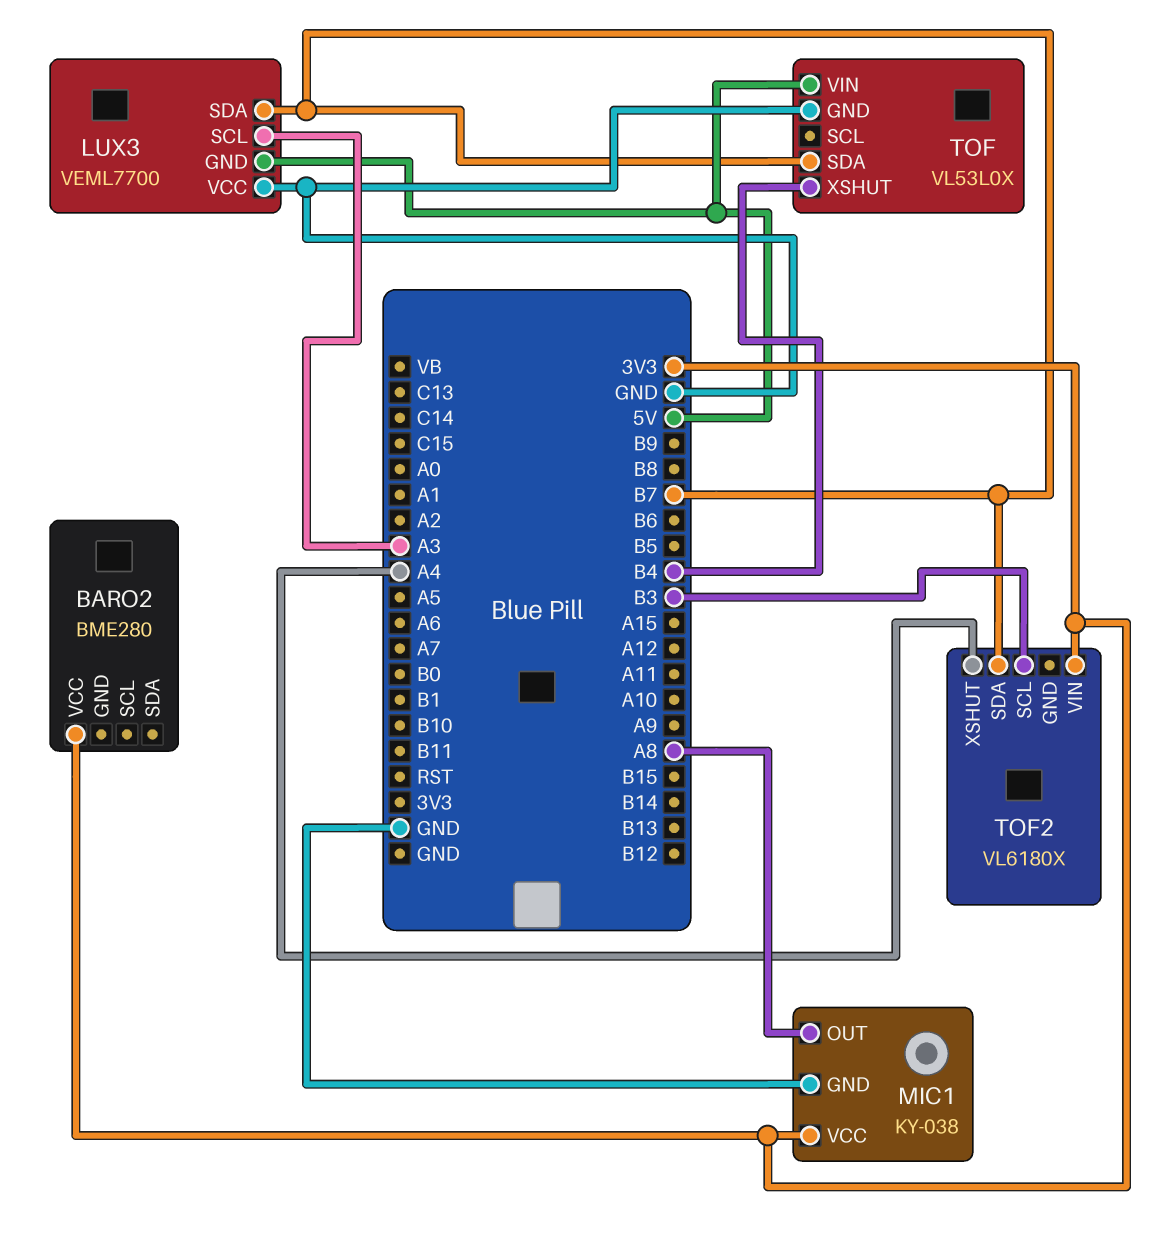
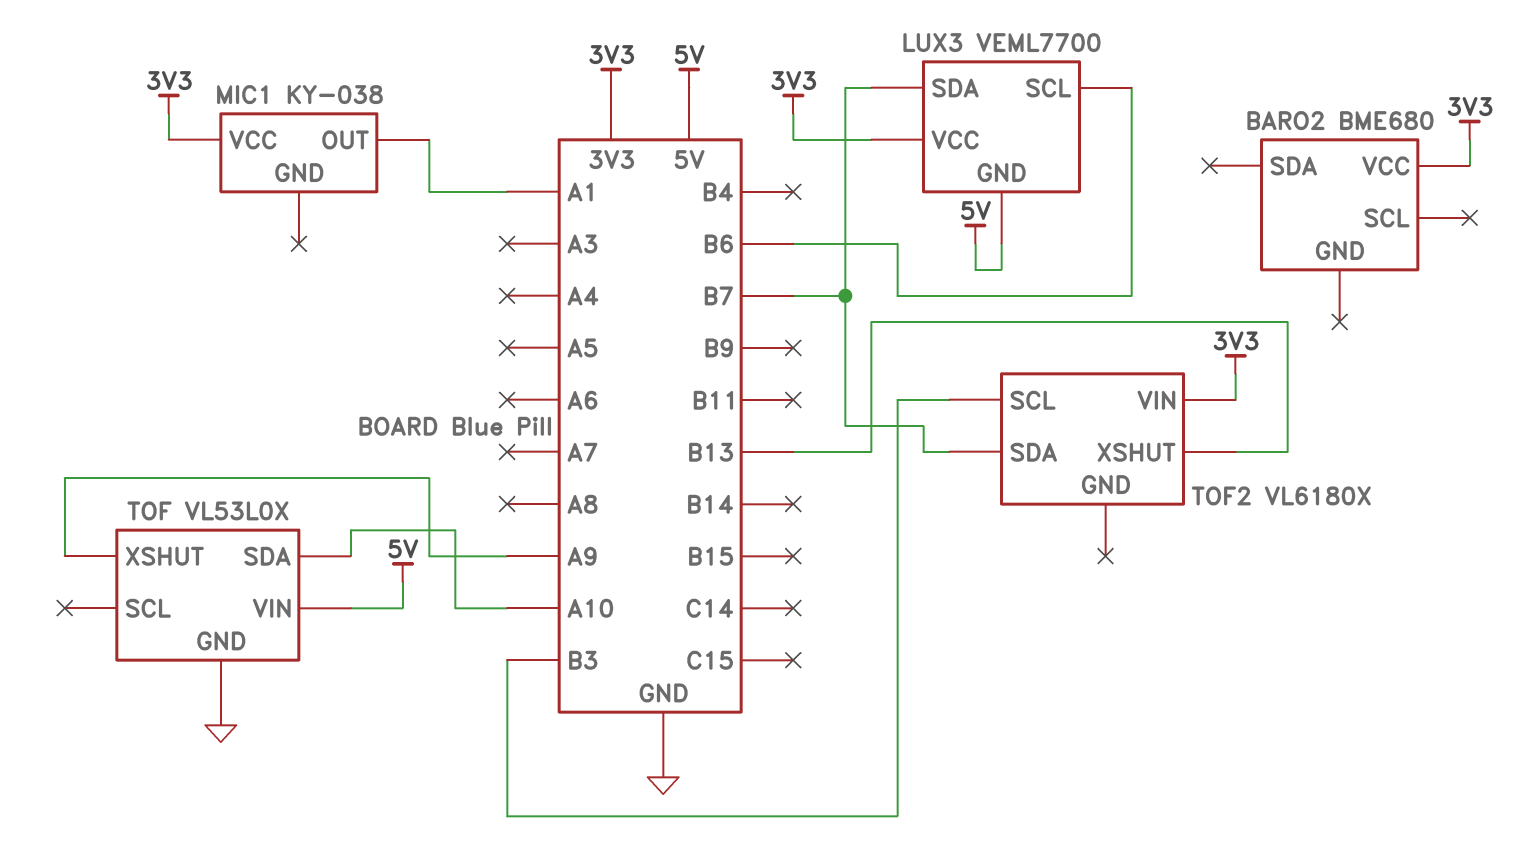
BARO2: BME280 -> BME680
LUX3 pin SCL: A3 -> B6
LUX3 pin VCC: GND -> 3V3
MIC1 pin GND: GND -> none
MIC1 pin OUT: A8 -> A1
TOF pin SDA: B7 -> A10
TOF pin XSHUT: B4 -> A9
TOF2 pin XSHUT: A4 -> B13

